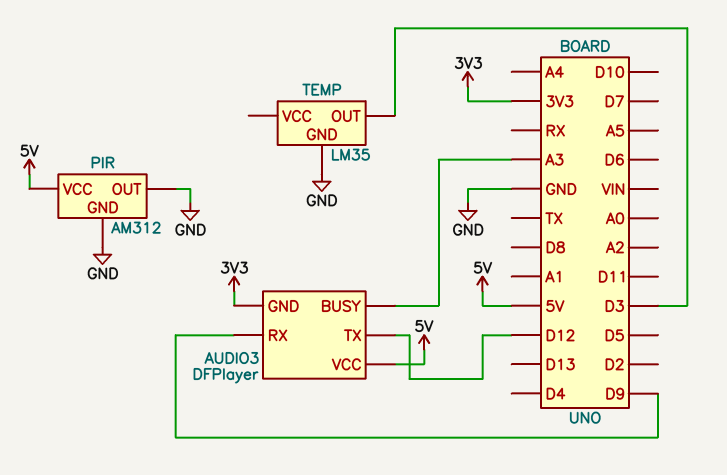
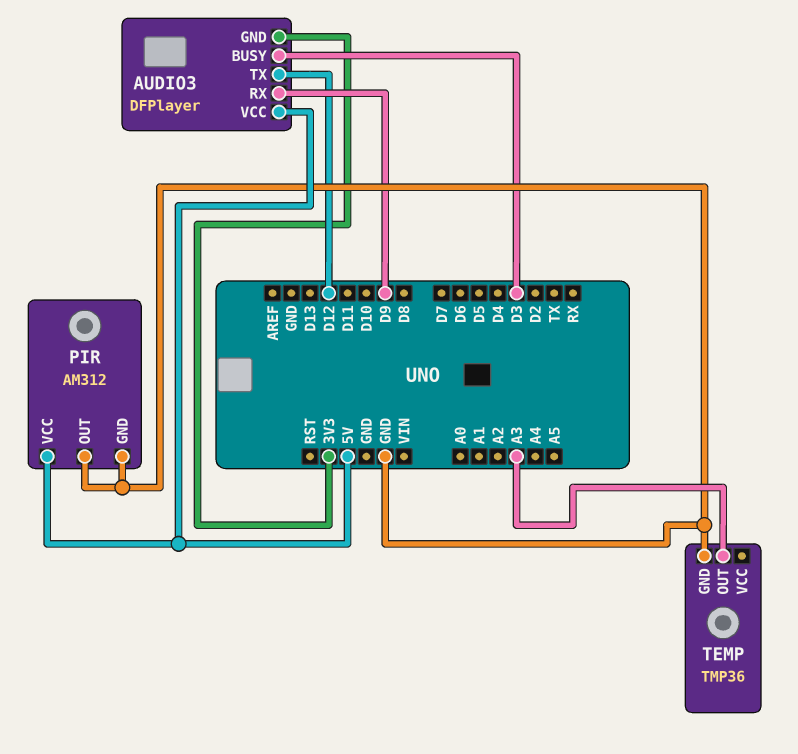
AUDIO3 pin BUSY: A3 -> D3
TEMP: LM35 -> TMP36
TEMP pin OUT: D3 -> A3

